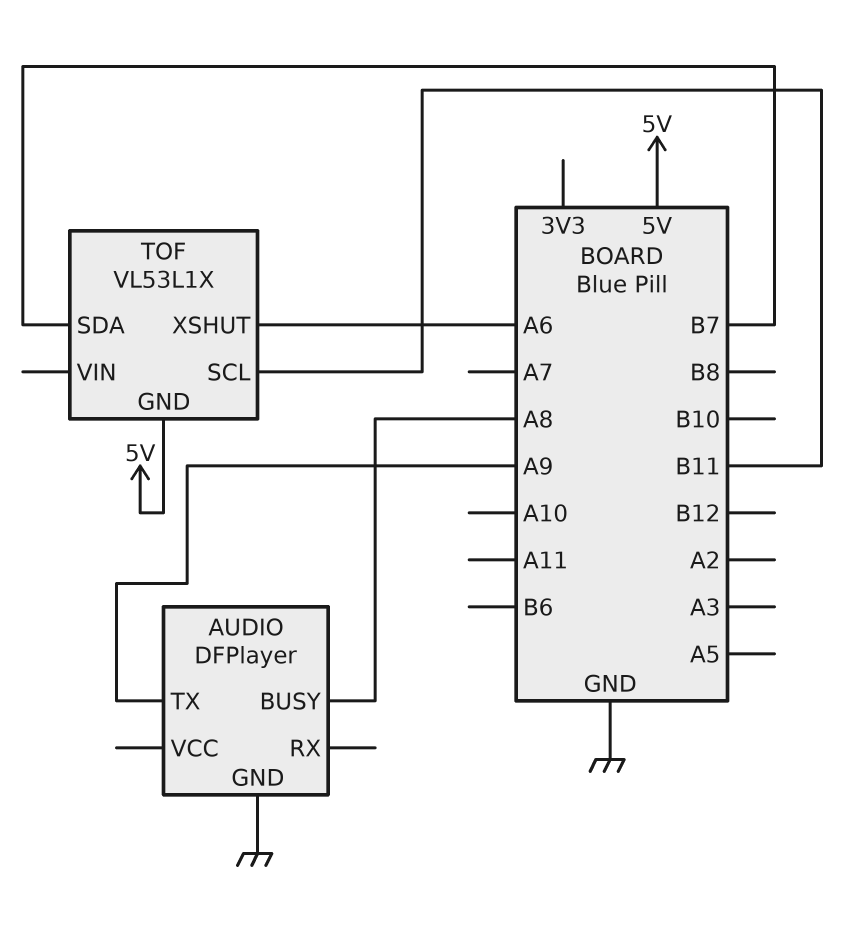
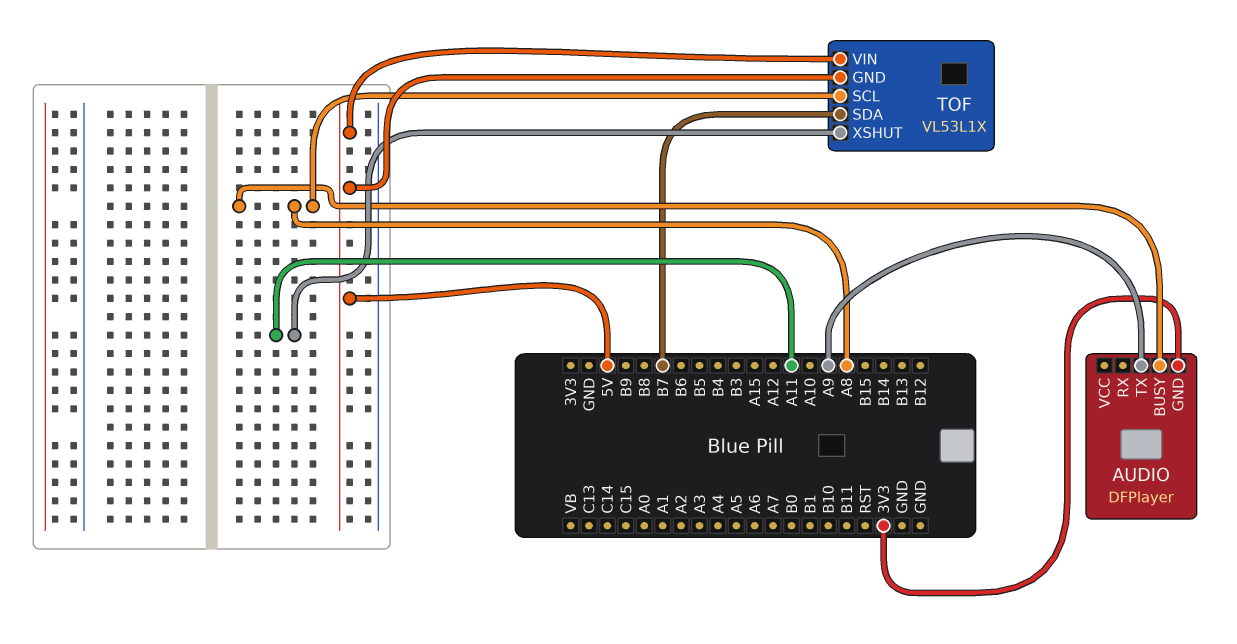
AUDIO pin GND: GND -> 3V3
TOF pin SCL: B11 -> A8
TOF pin VIN: none -> 5V
TOF pin XSHUT: A6 -> A11

